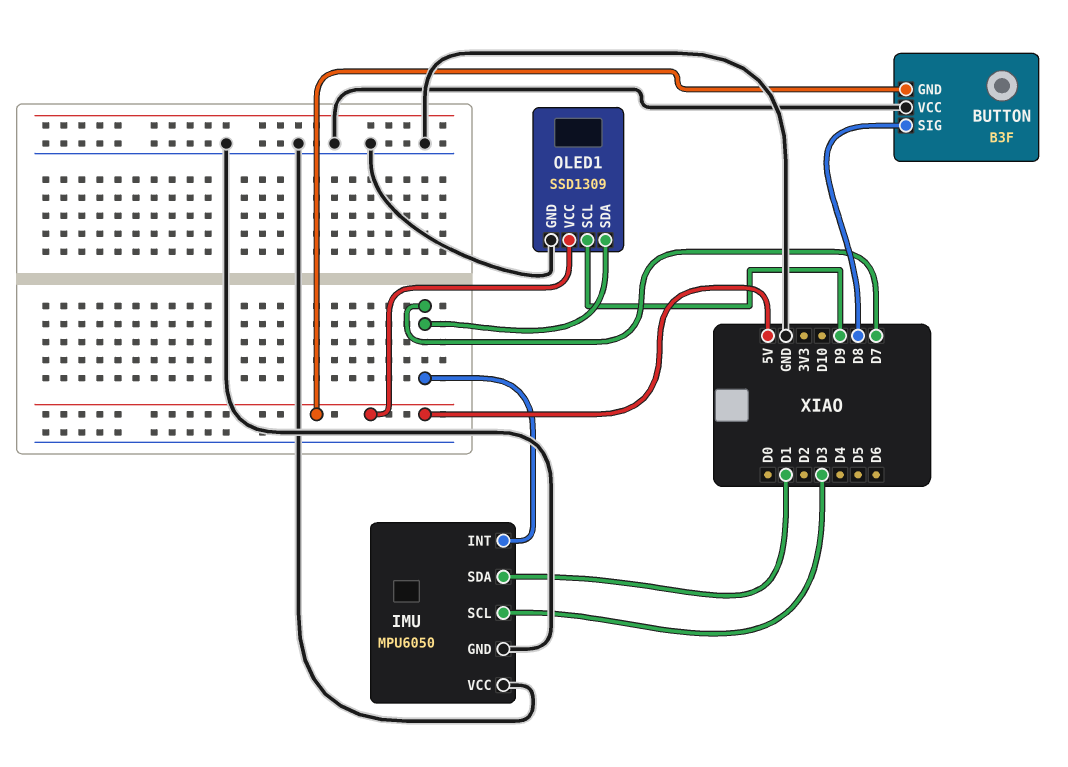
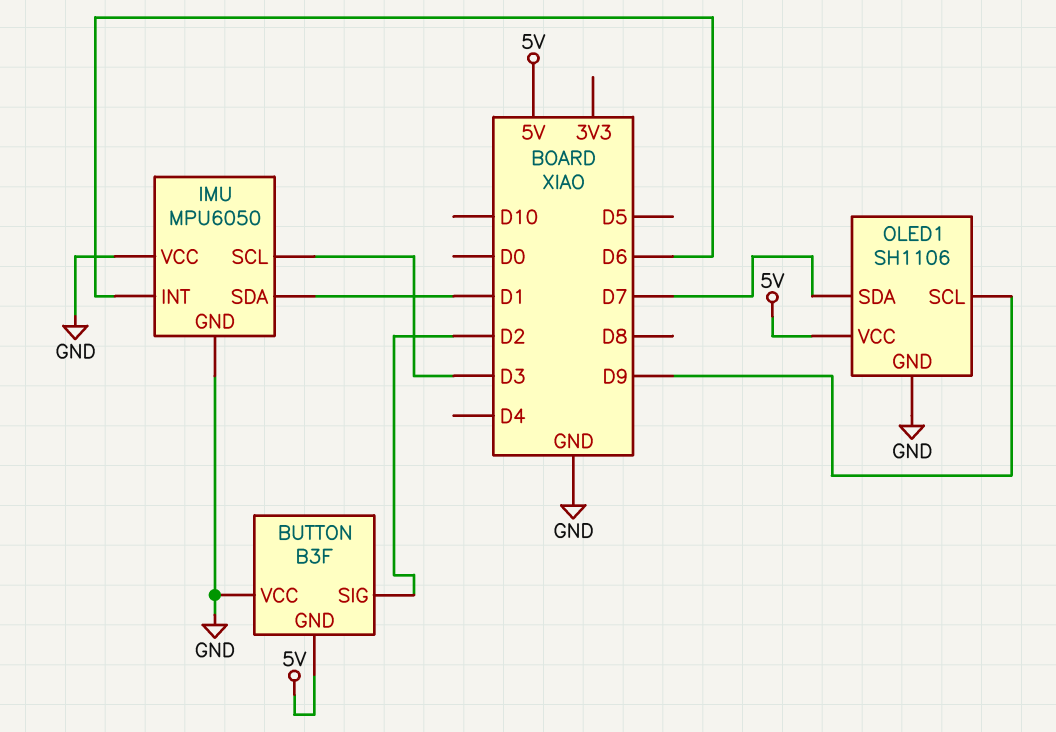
BUTTON pin SIG: D8 -> D2
IMU pin INT: D7 -> D6
OLED1: SSD1309 -> SH1106

